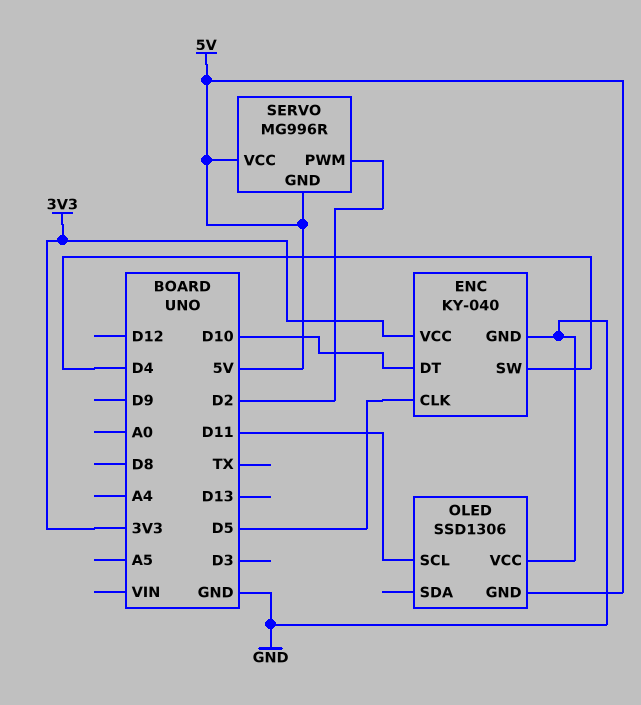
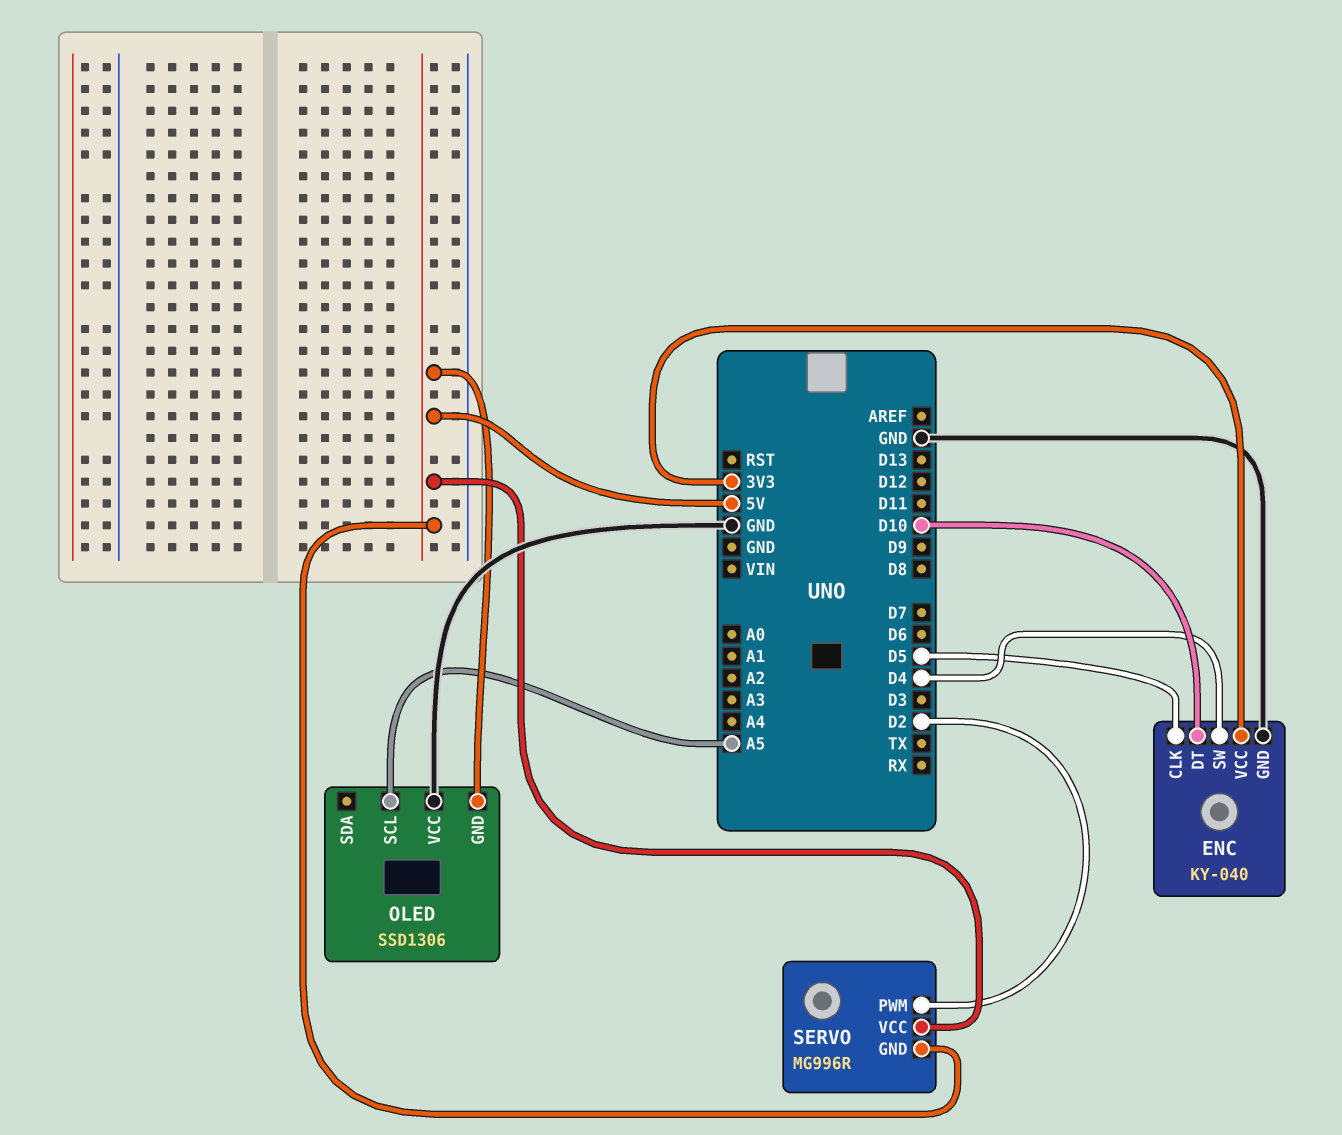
OLED pin SCL: D11 -> A5

